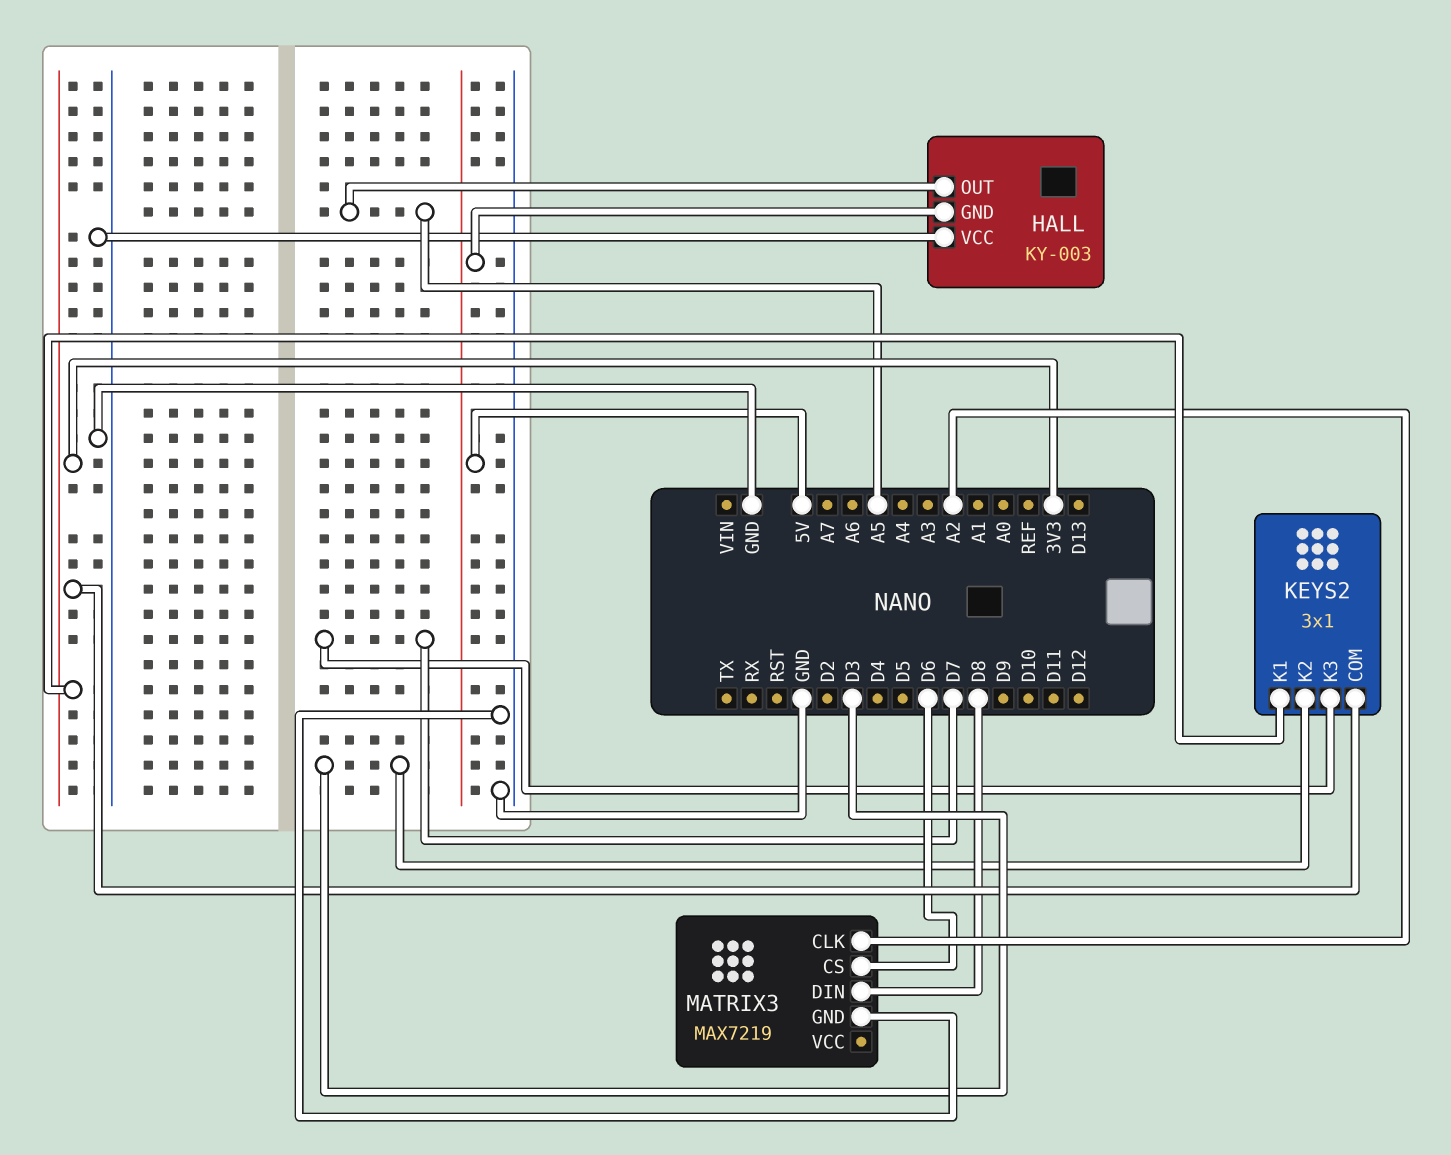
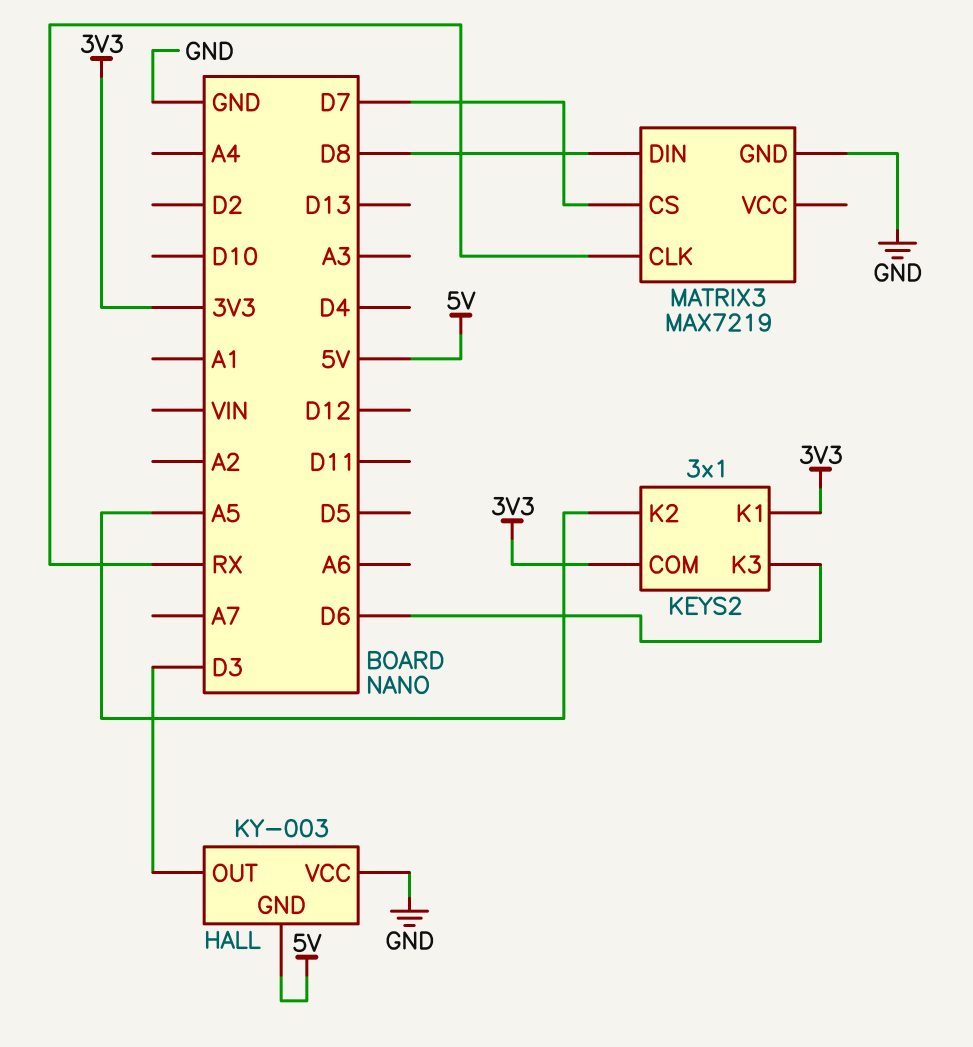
HALL pin OUT: A5 -> D3
KEYS2 pin K2: D3 -> A5
KEYS2 pin K3: D7 -> D6
MATRIX3 pin CLK: A2 -> RX
MATRIX3 pin CS: D6 -> D7

